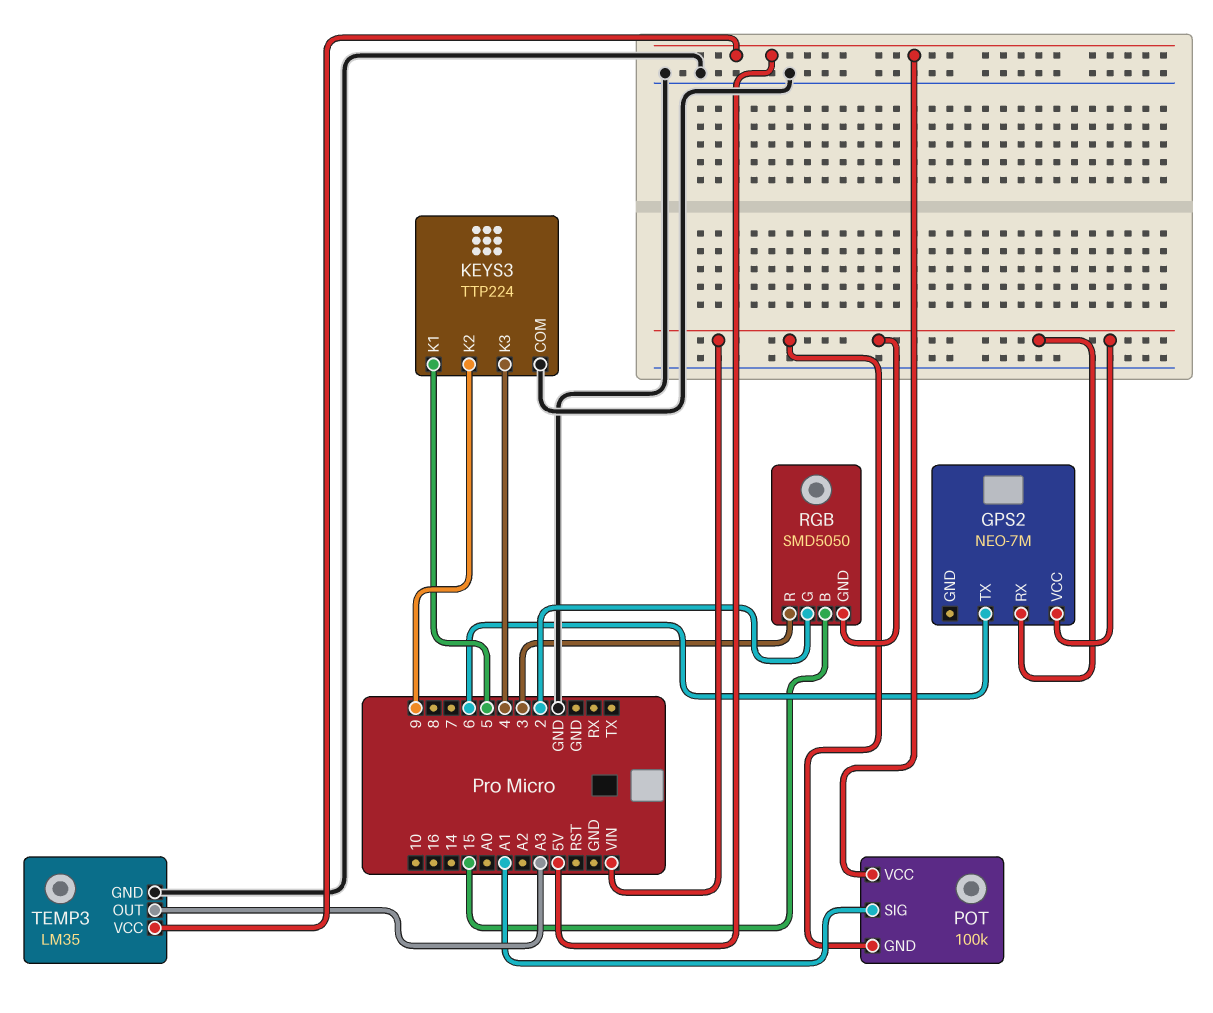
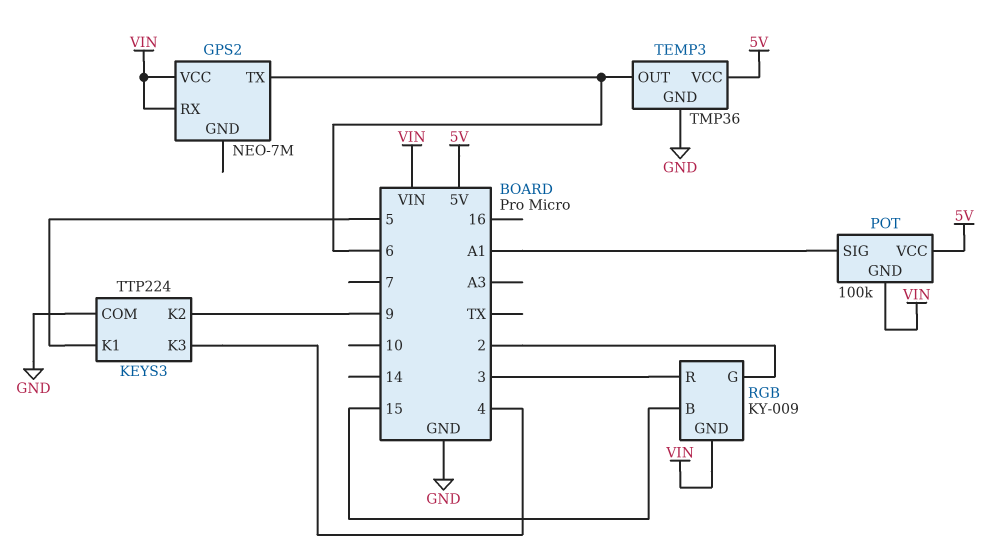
RGB: SMD5050 -> KY-009
TEMP3: LM35 -> TMP36
TEMP3 pin OUT: A3 -> 6

